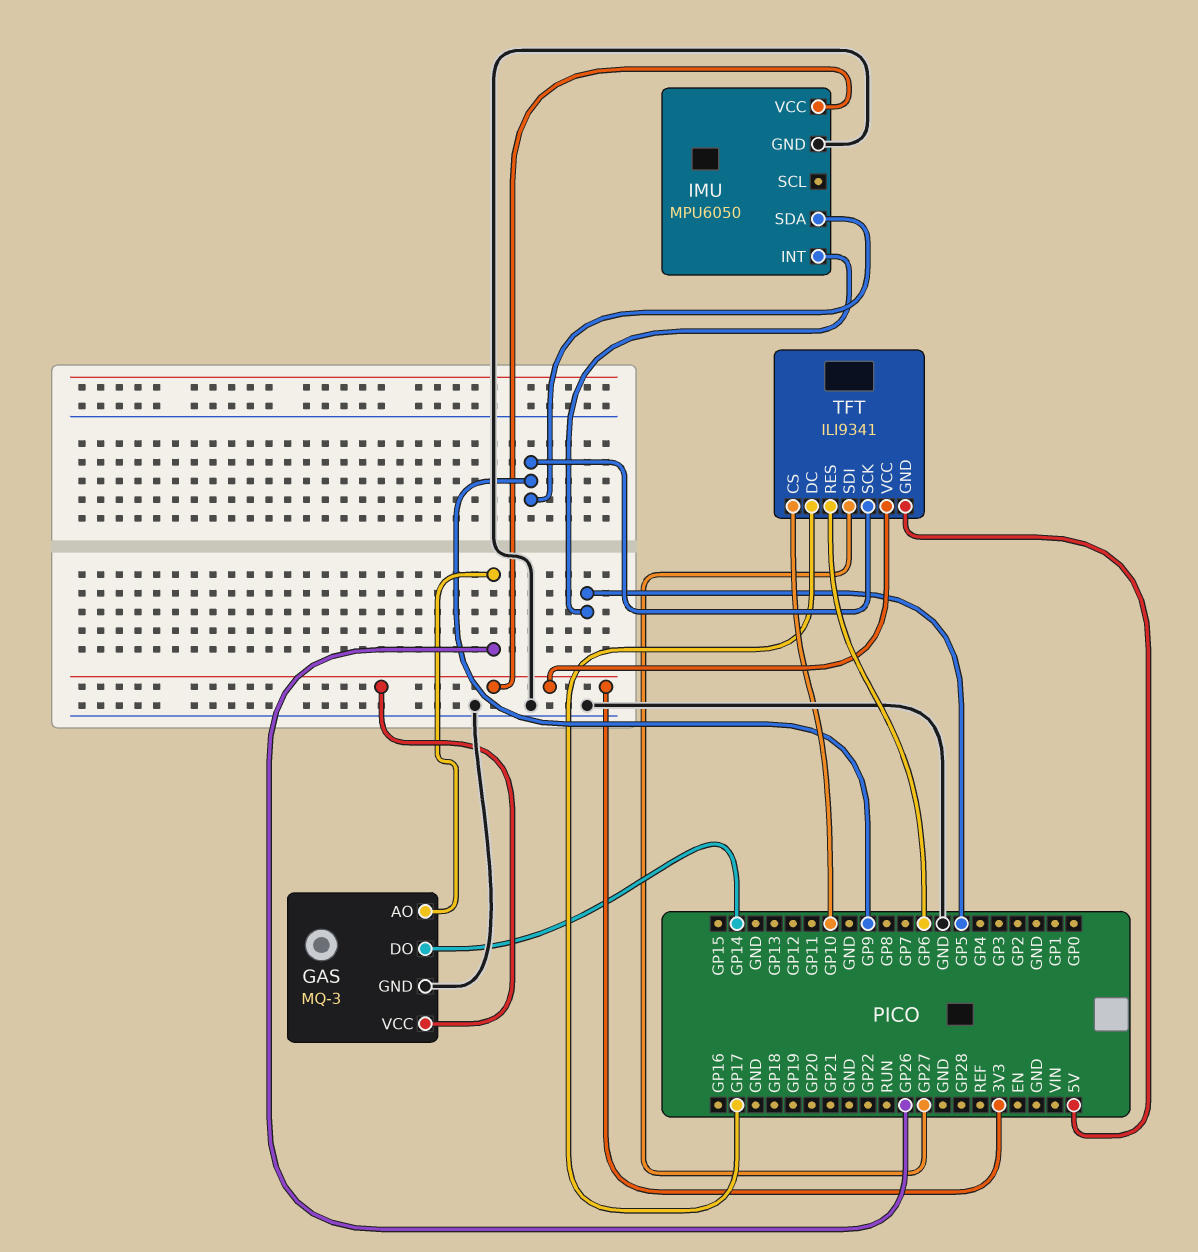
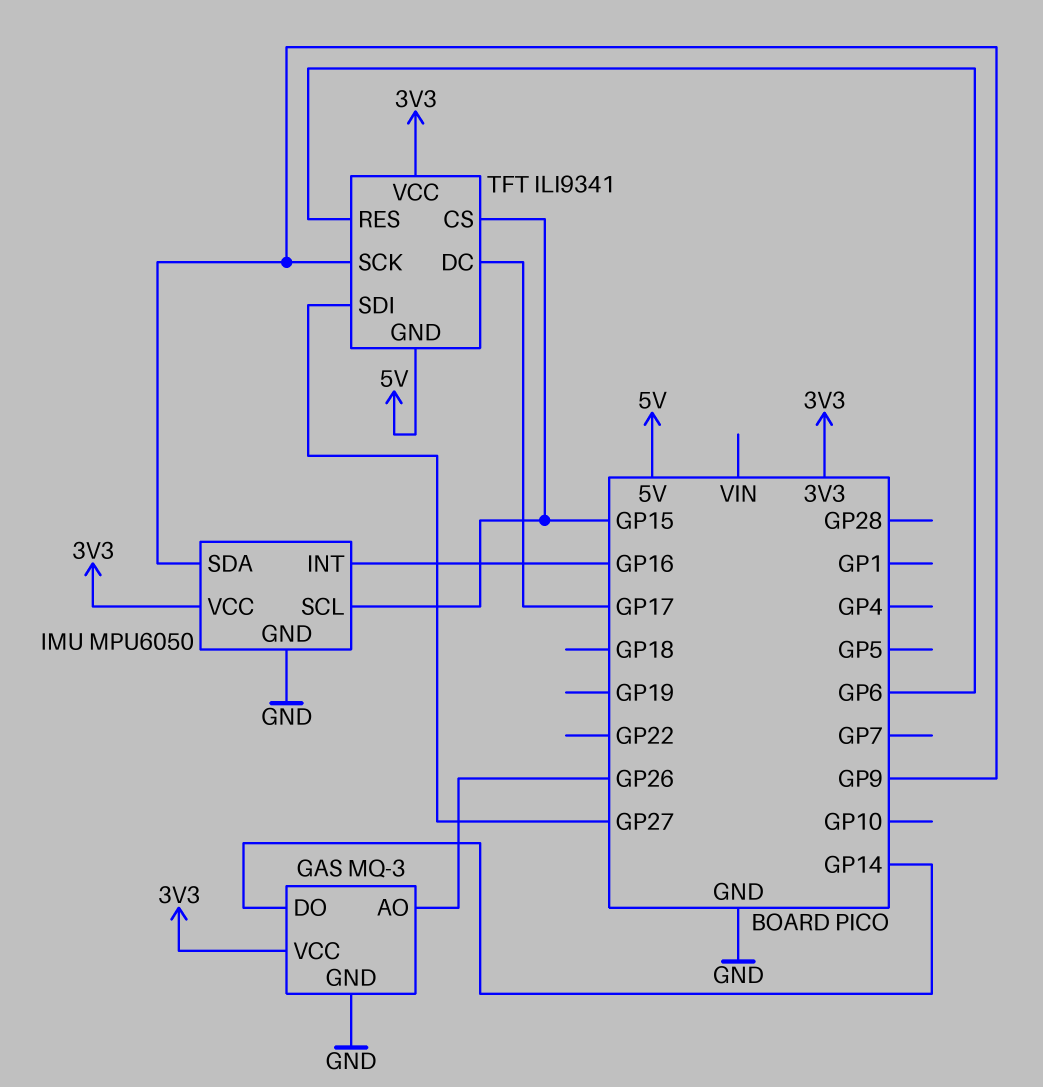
IMU pin INT: GP5 -> GP16
IMU pin SCL: none -> GP15
TFT pin CS: GP10 -> GP15

